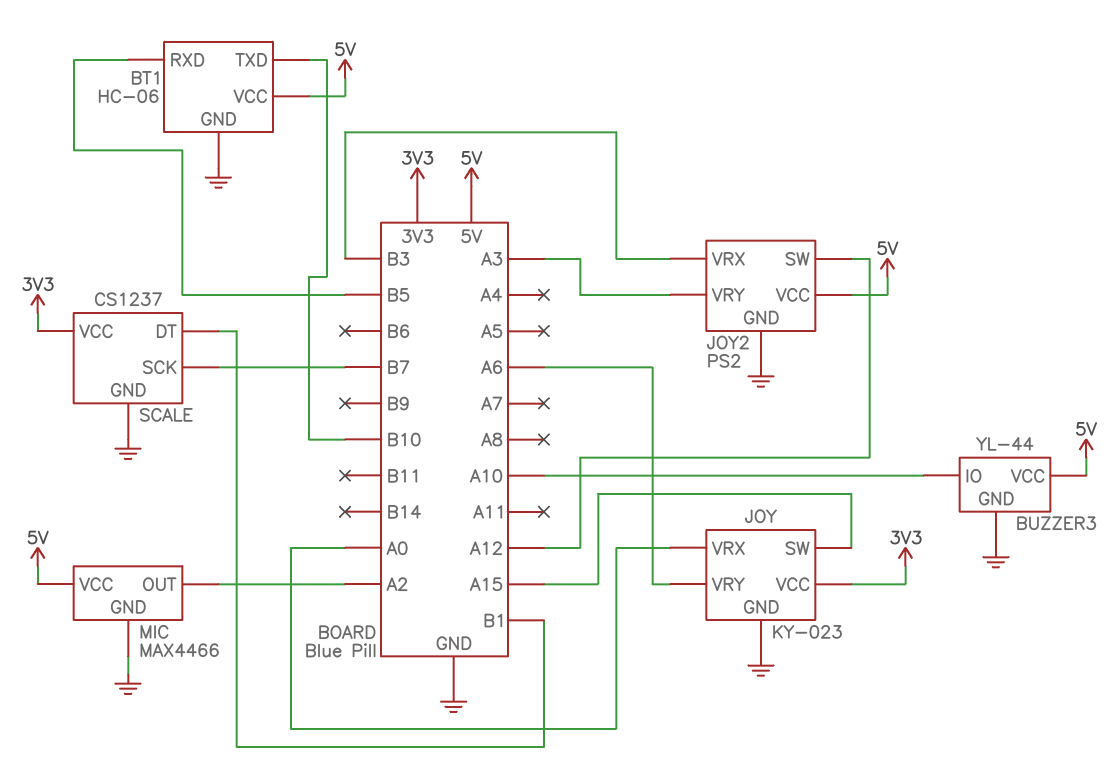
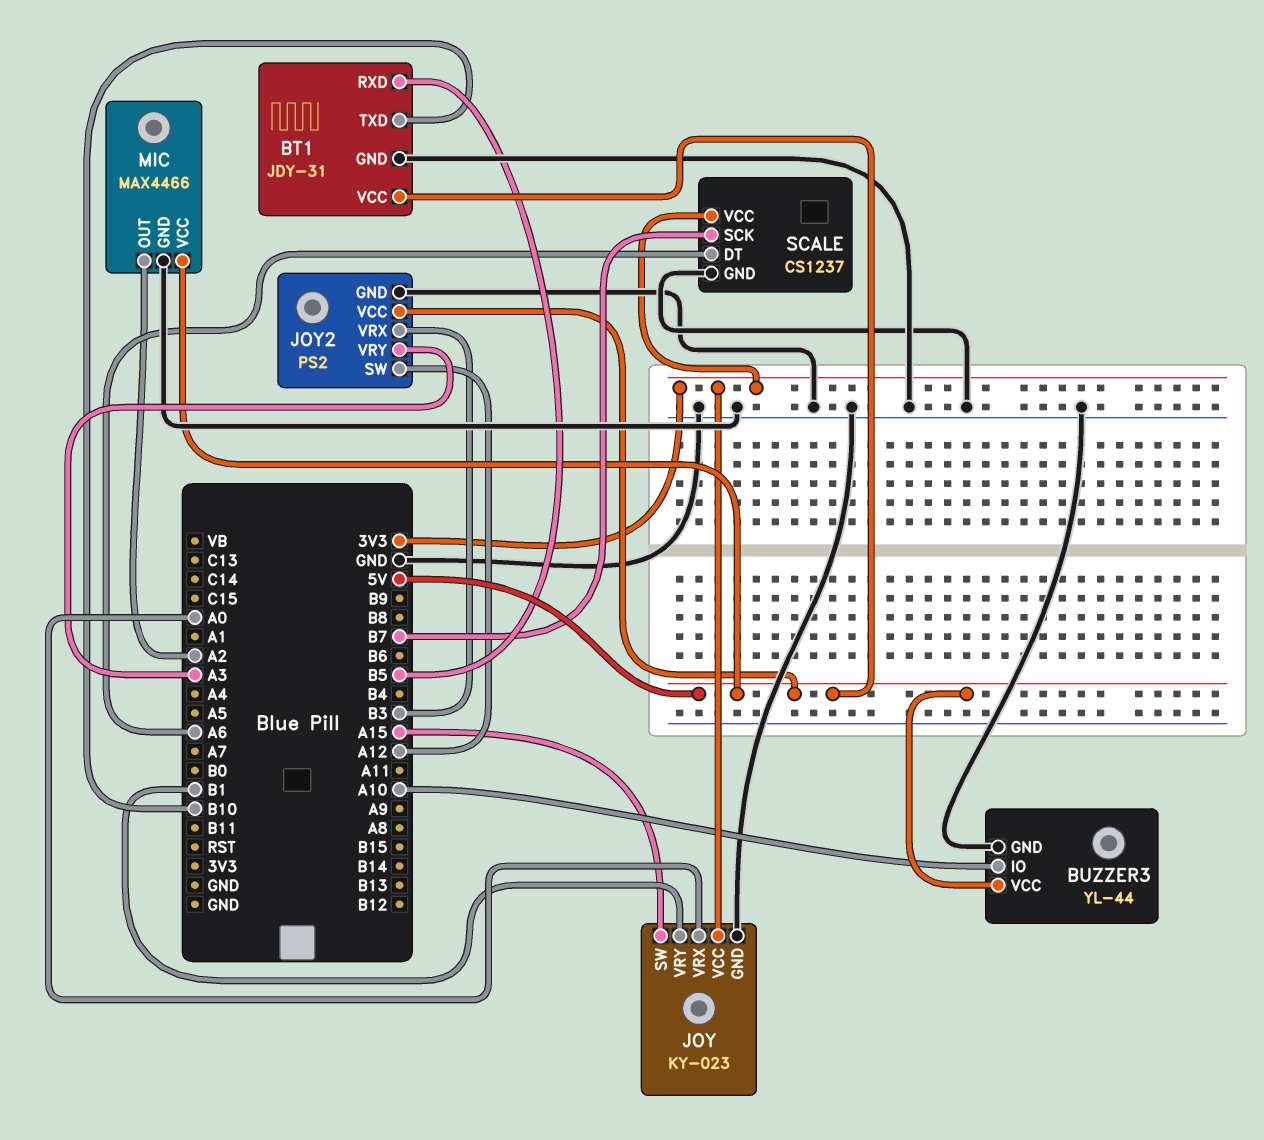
BT1: HC-06 -> JDY-31
JOY pin VRY: A6 -> B1
SCALE pin DT: B1 -> A6

